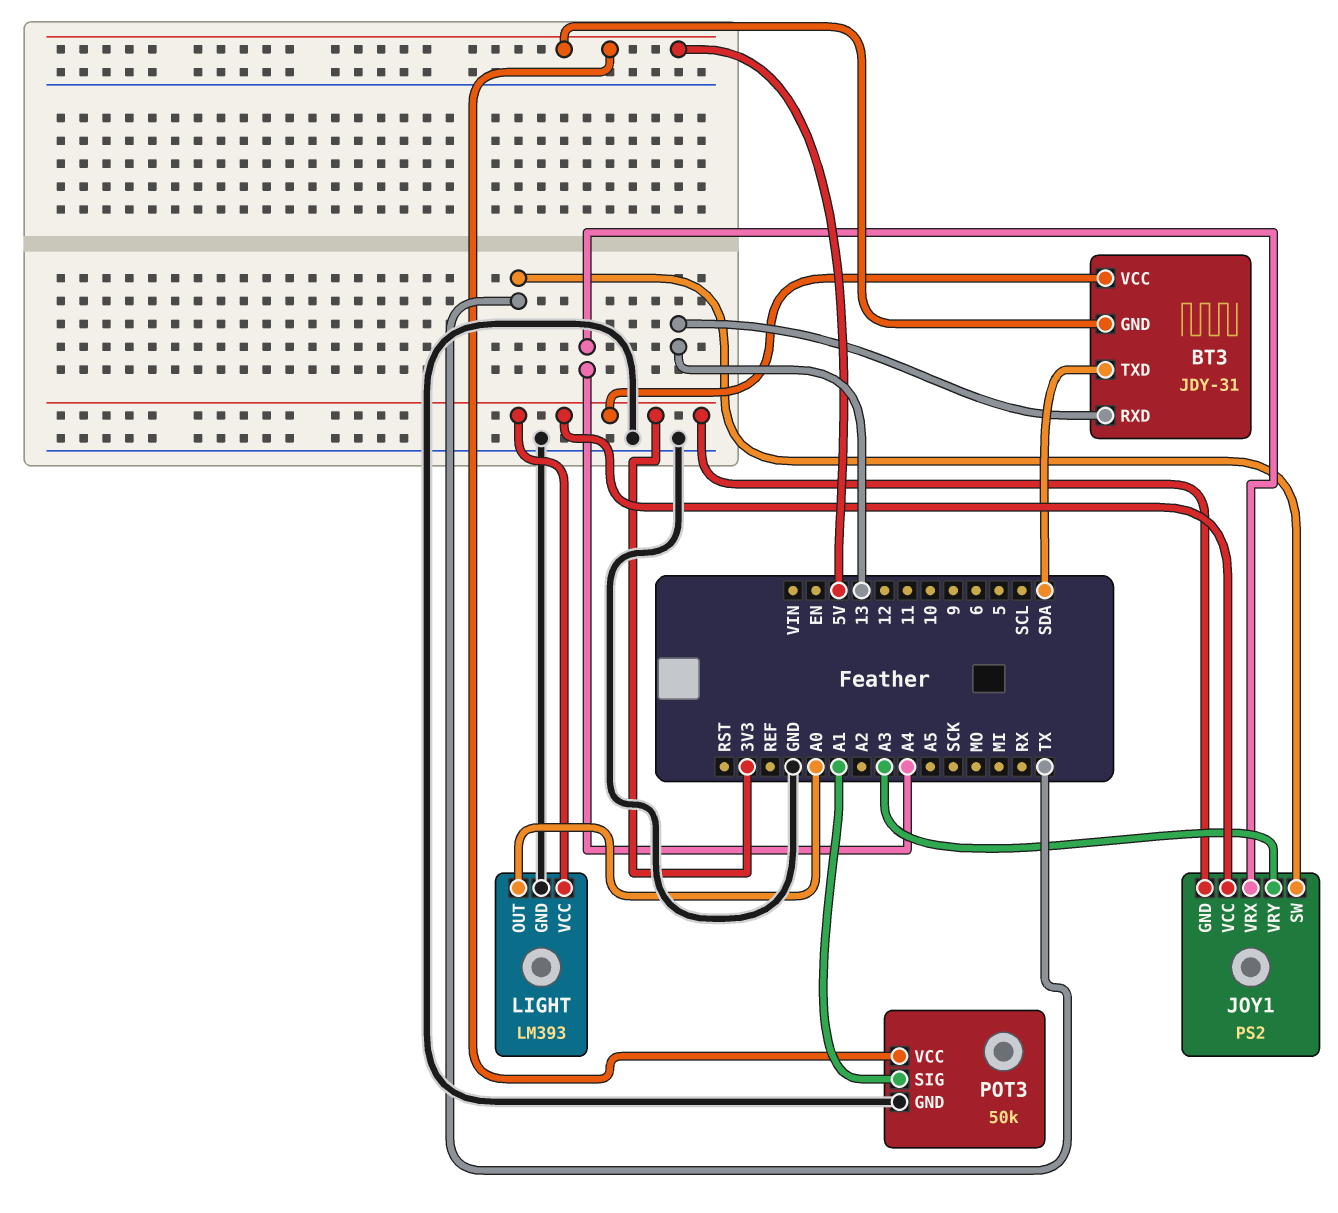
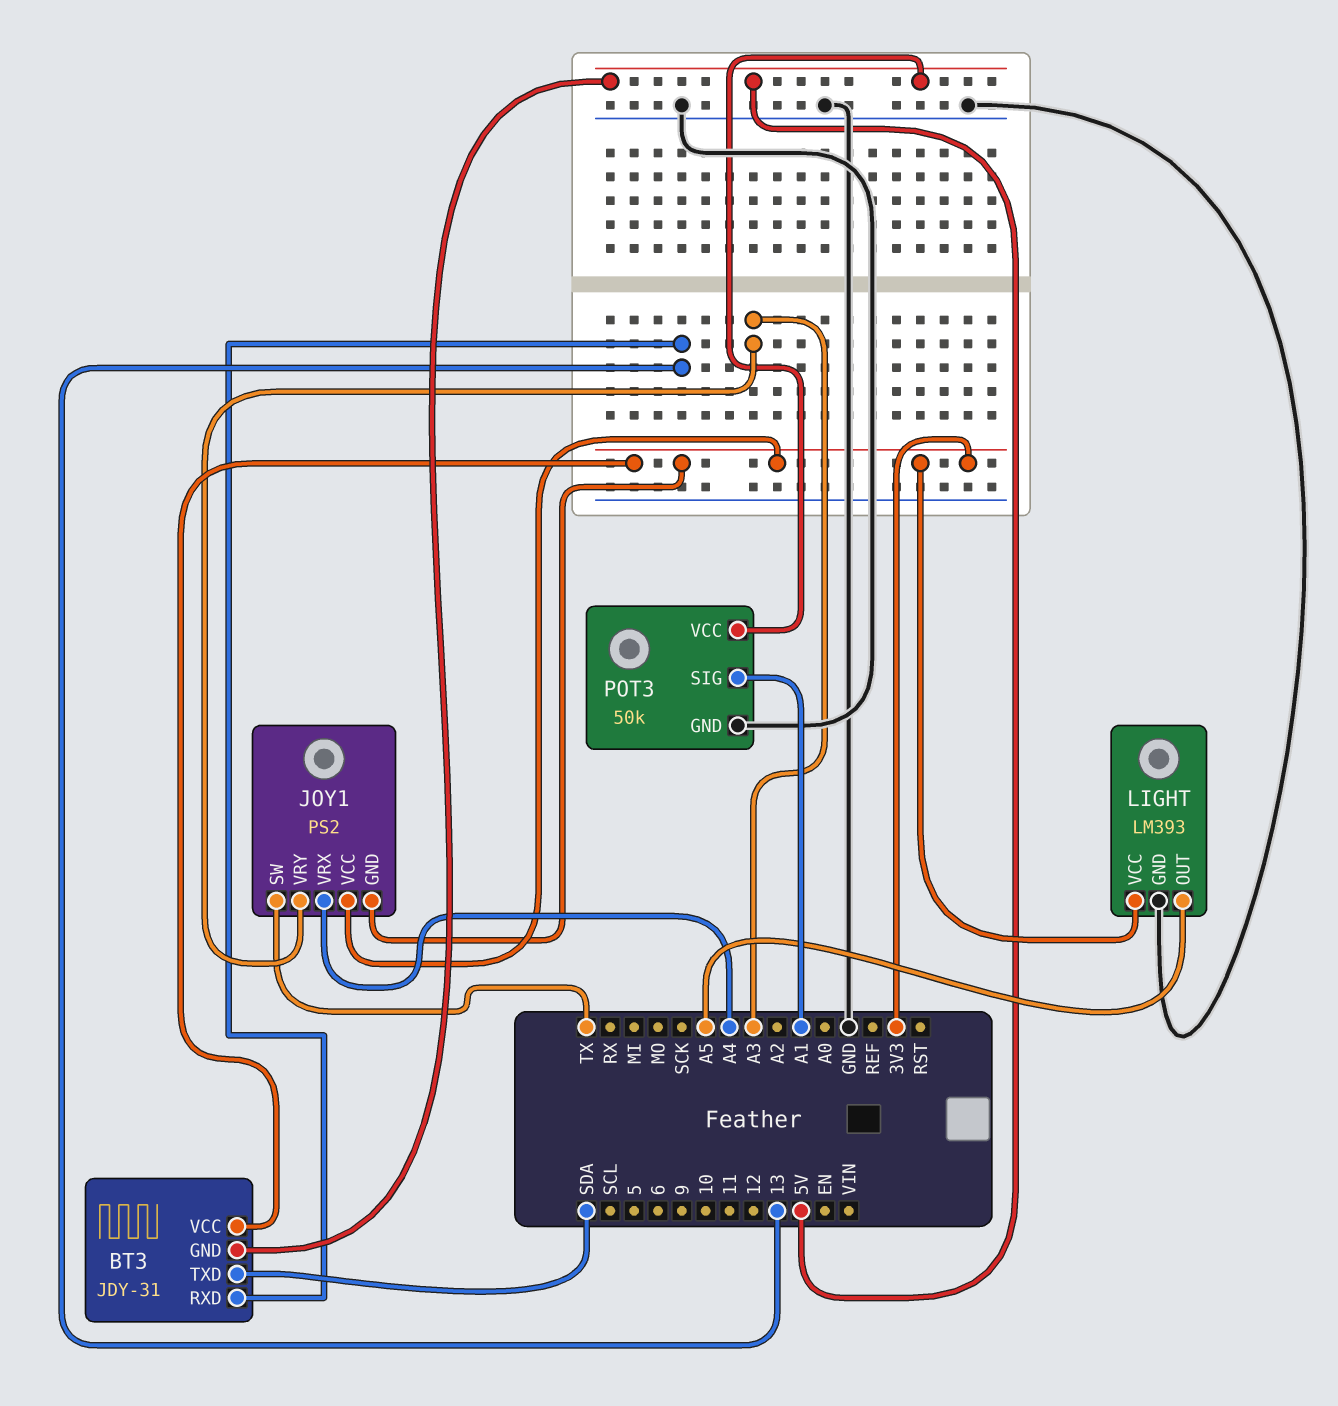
LIGHT pin OUT: A0 -> A5

